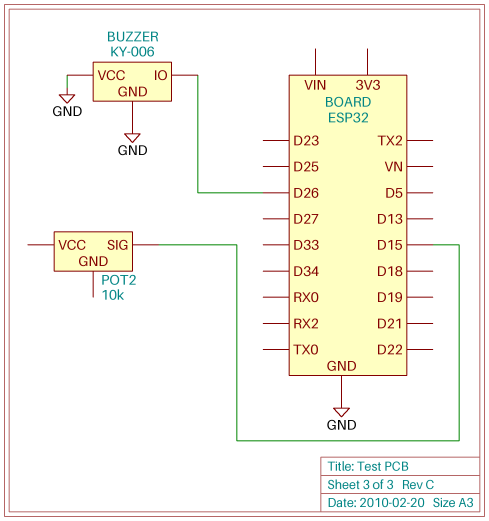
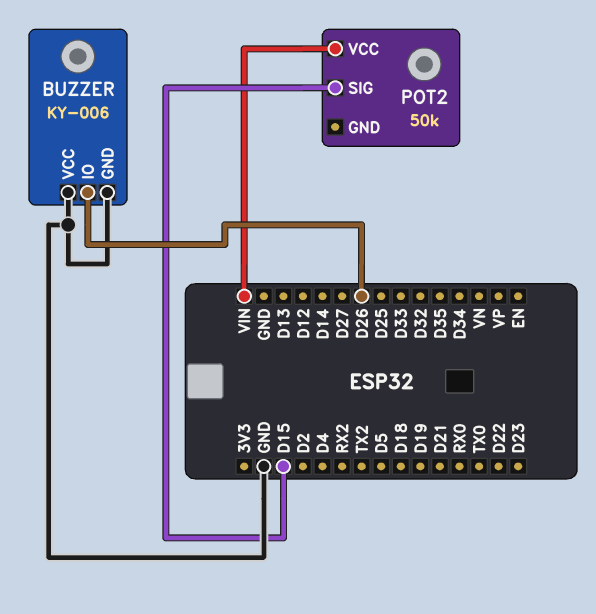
POT2: 10k -> 50k
POT2 pin VCC: none -> VIN

